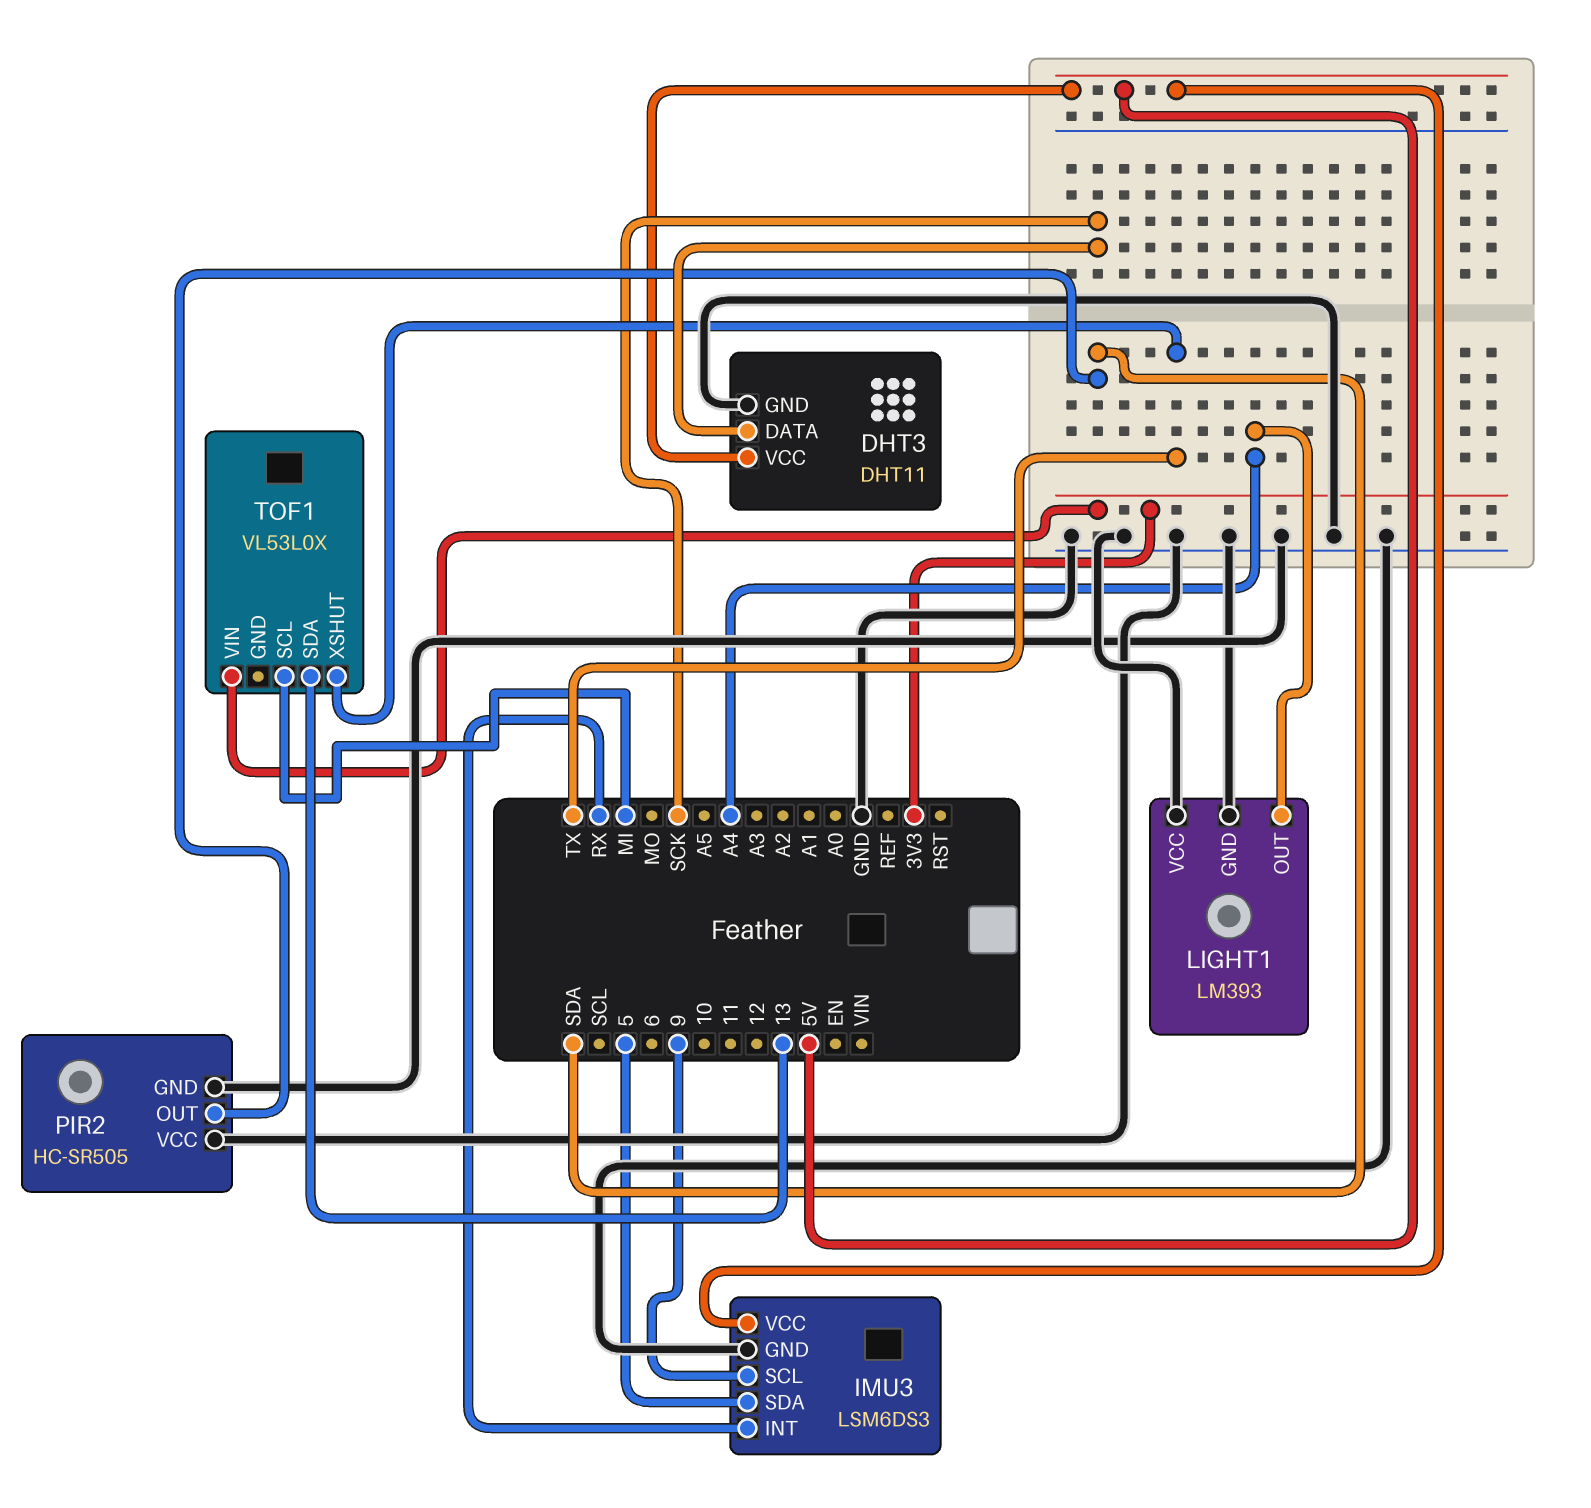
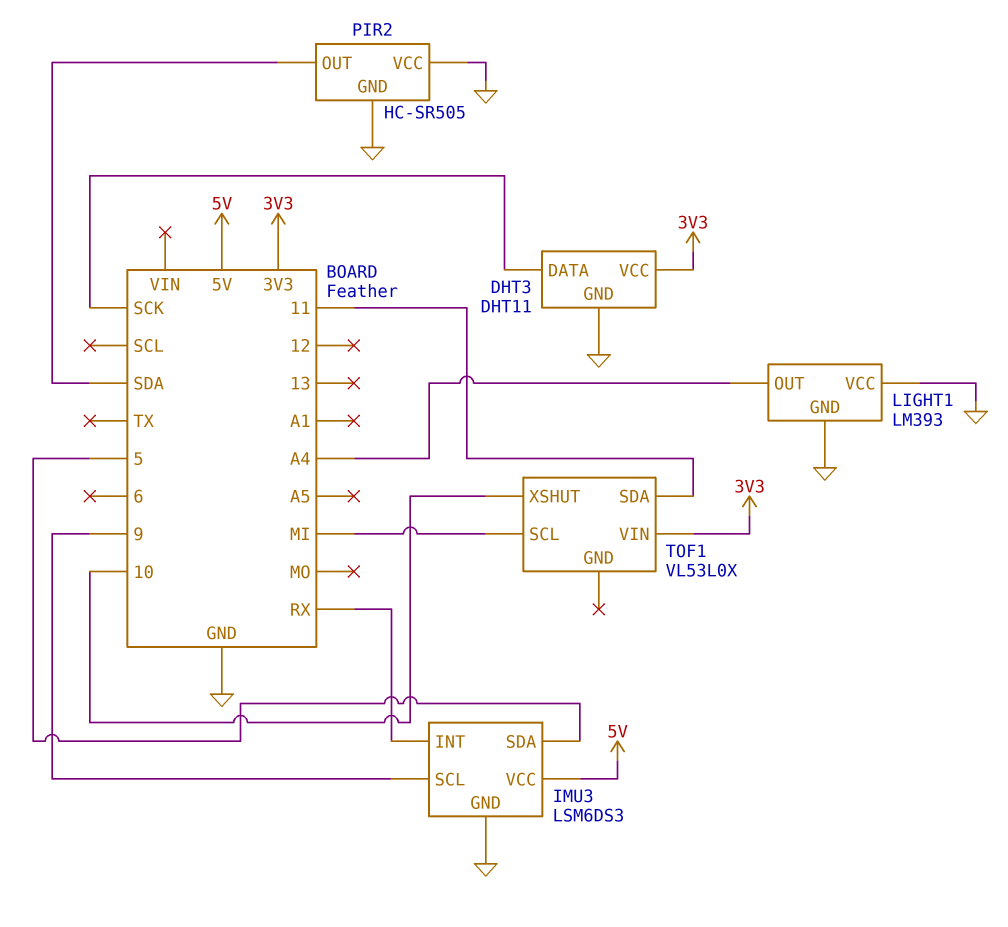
DHT3 pin VCC: 5V -> 3V3
TOF1 pin SDA: 13 -> 11
TOF1 pin XSHUT: TX -> 10

